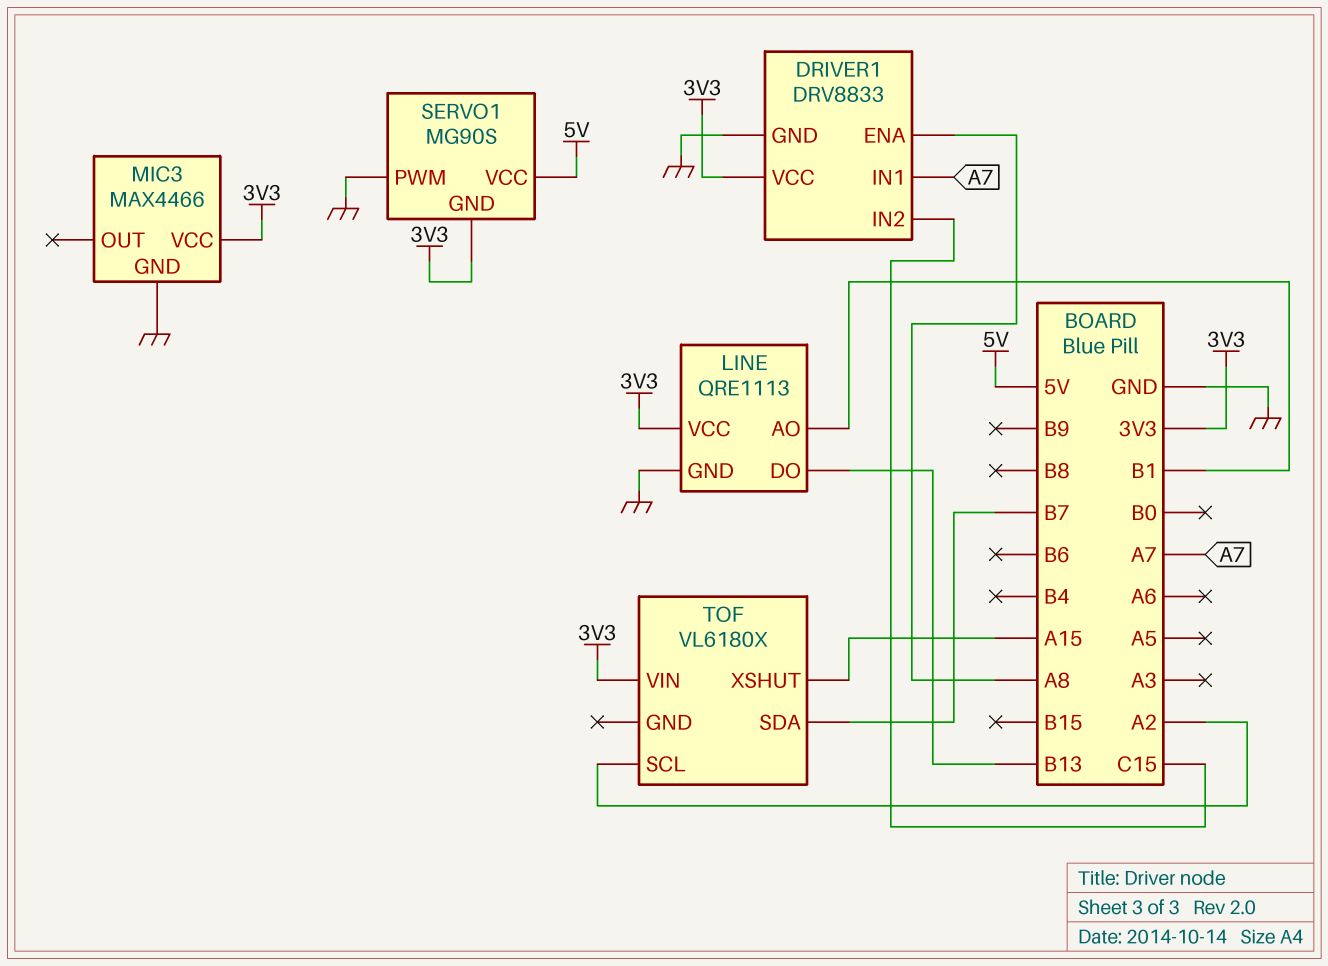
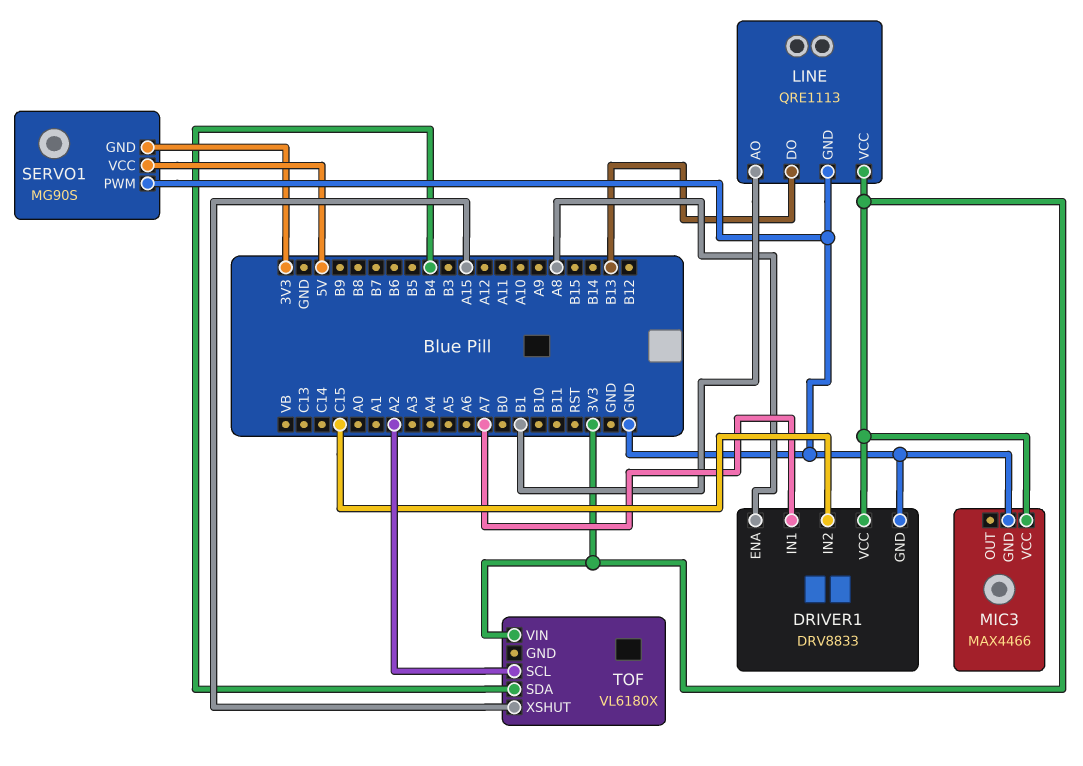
TOF pin SDA: B7 -> B4

